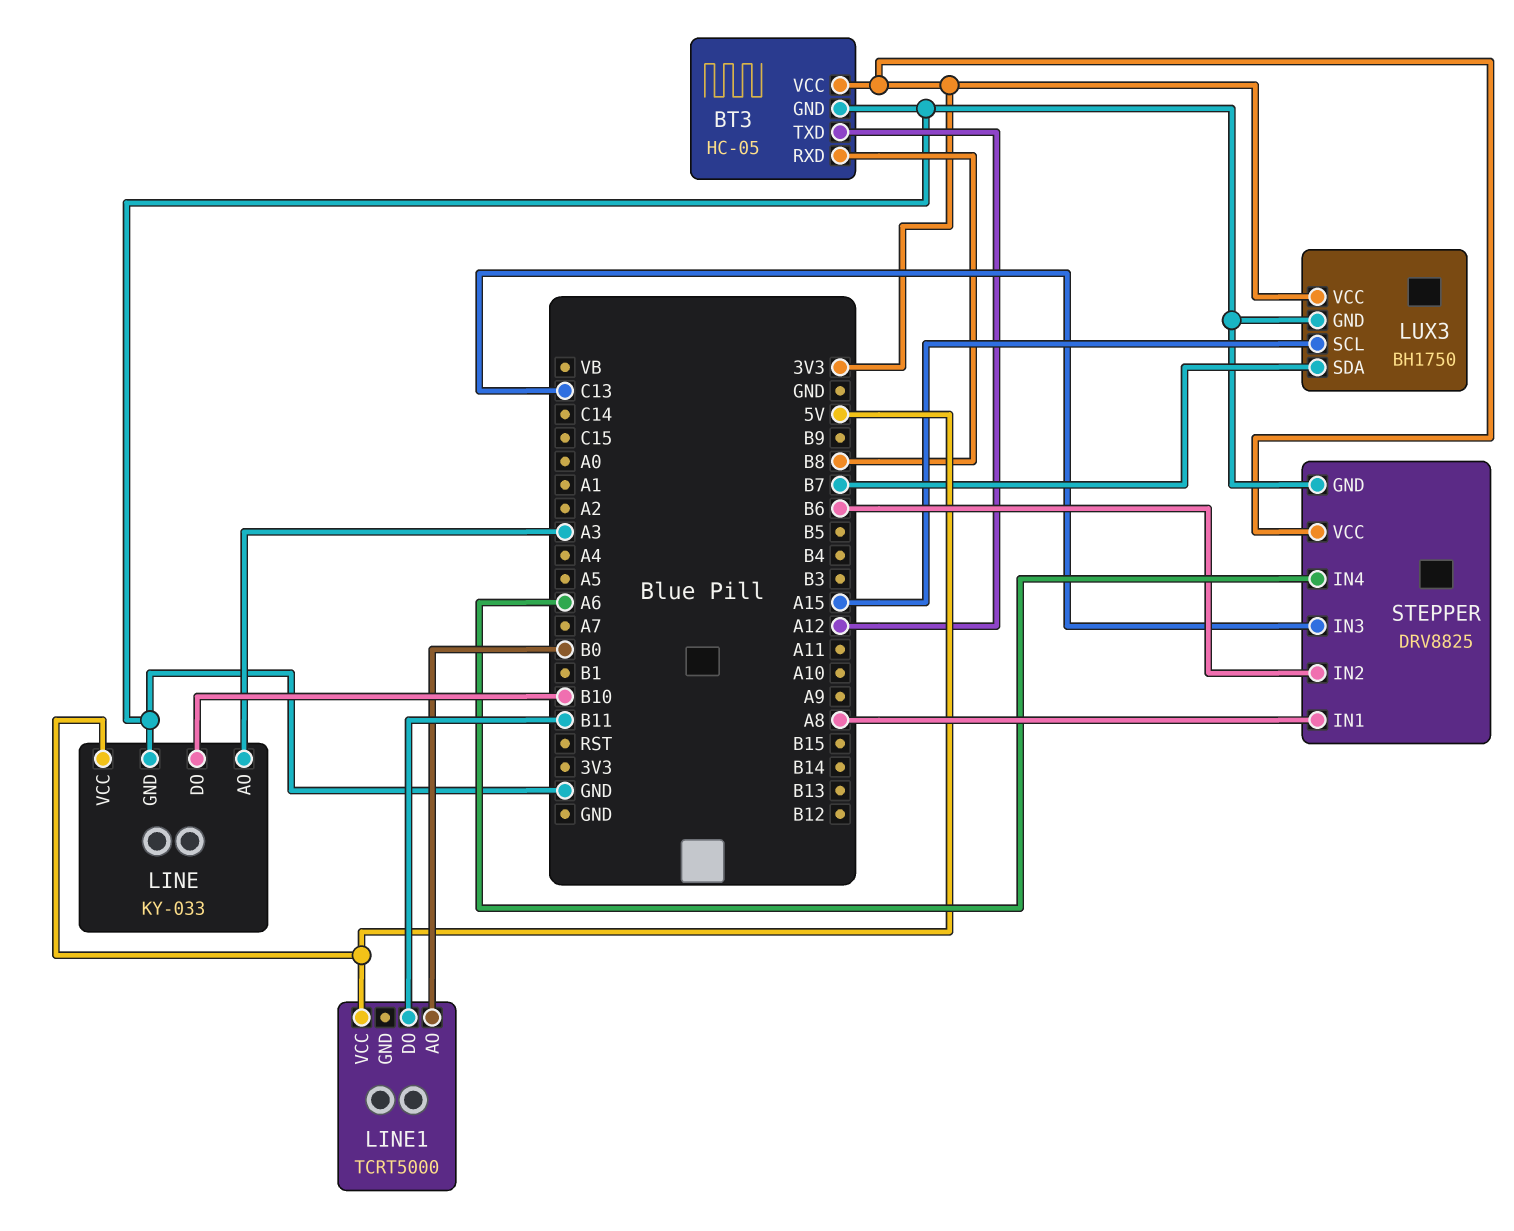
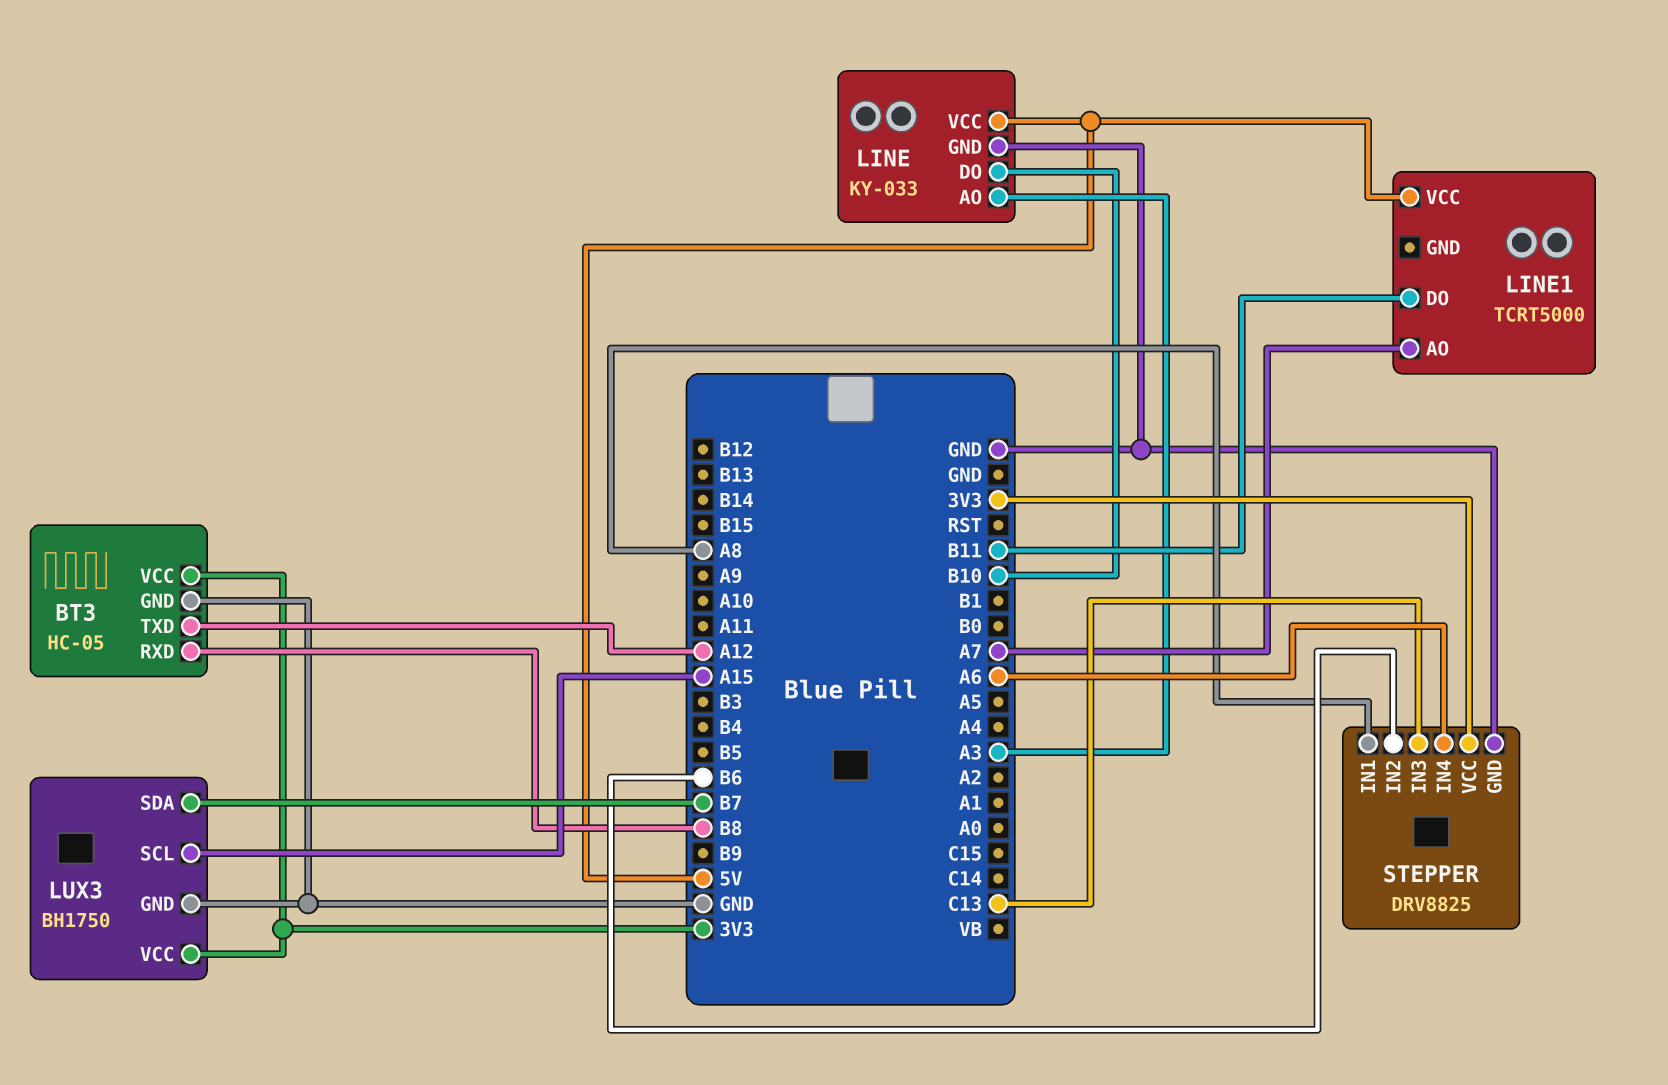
LINE1 pin AO: B0 -> A7

